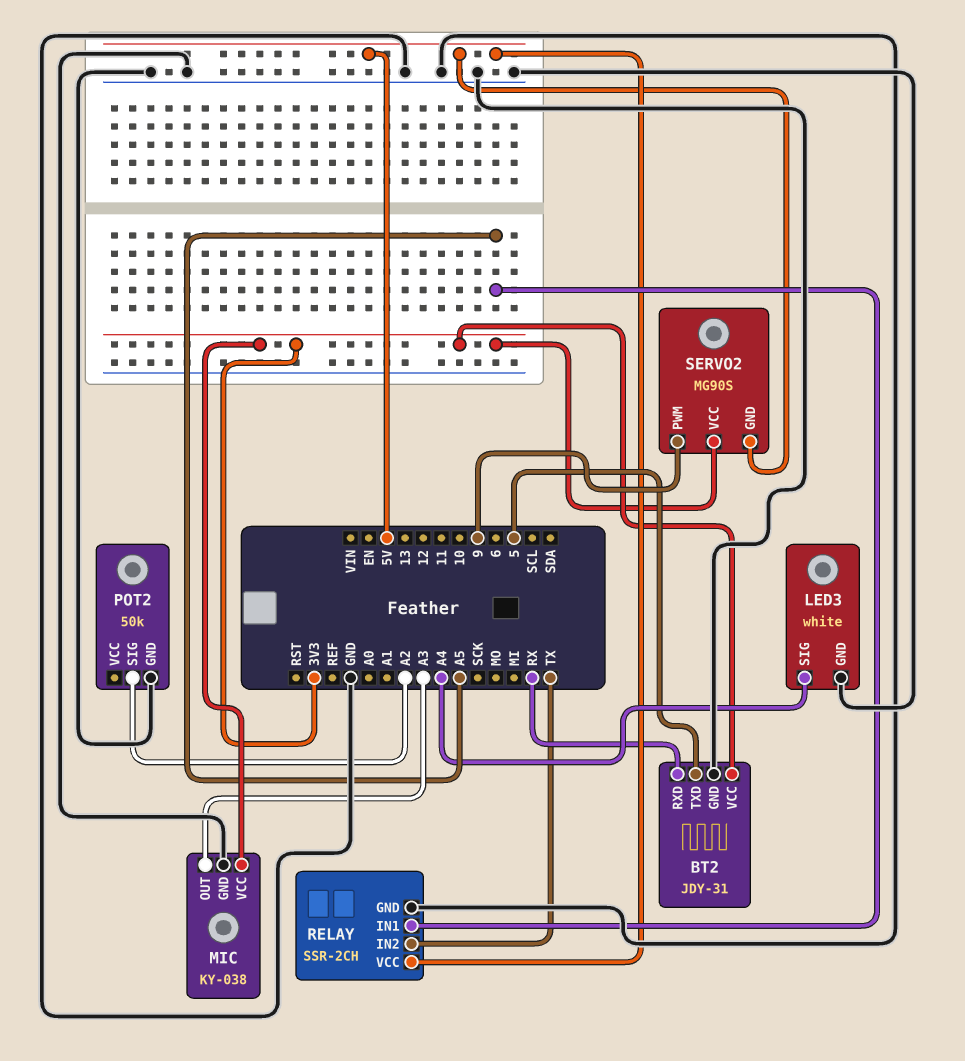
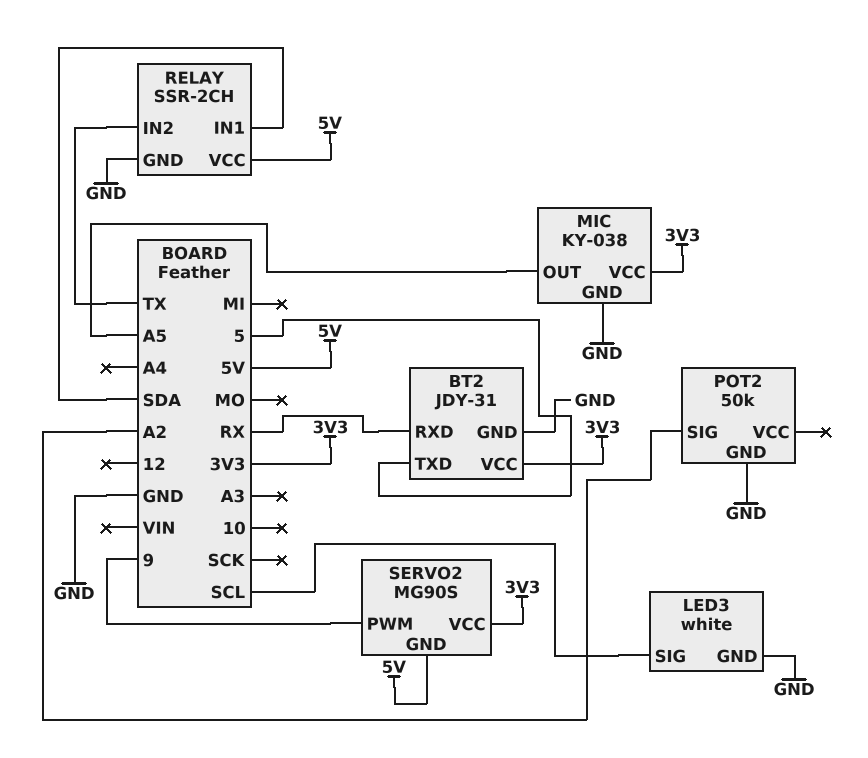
LED3 pin SIG: A4 -> SCL
MIC pin OUT: A3 -> A5
RELAY pin IN1: A5 -> SDA

